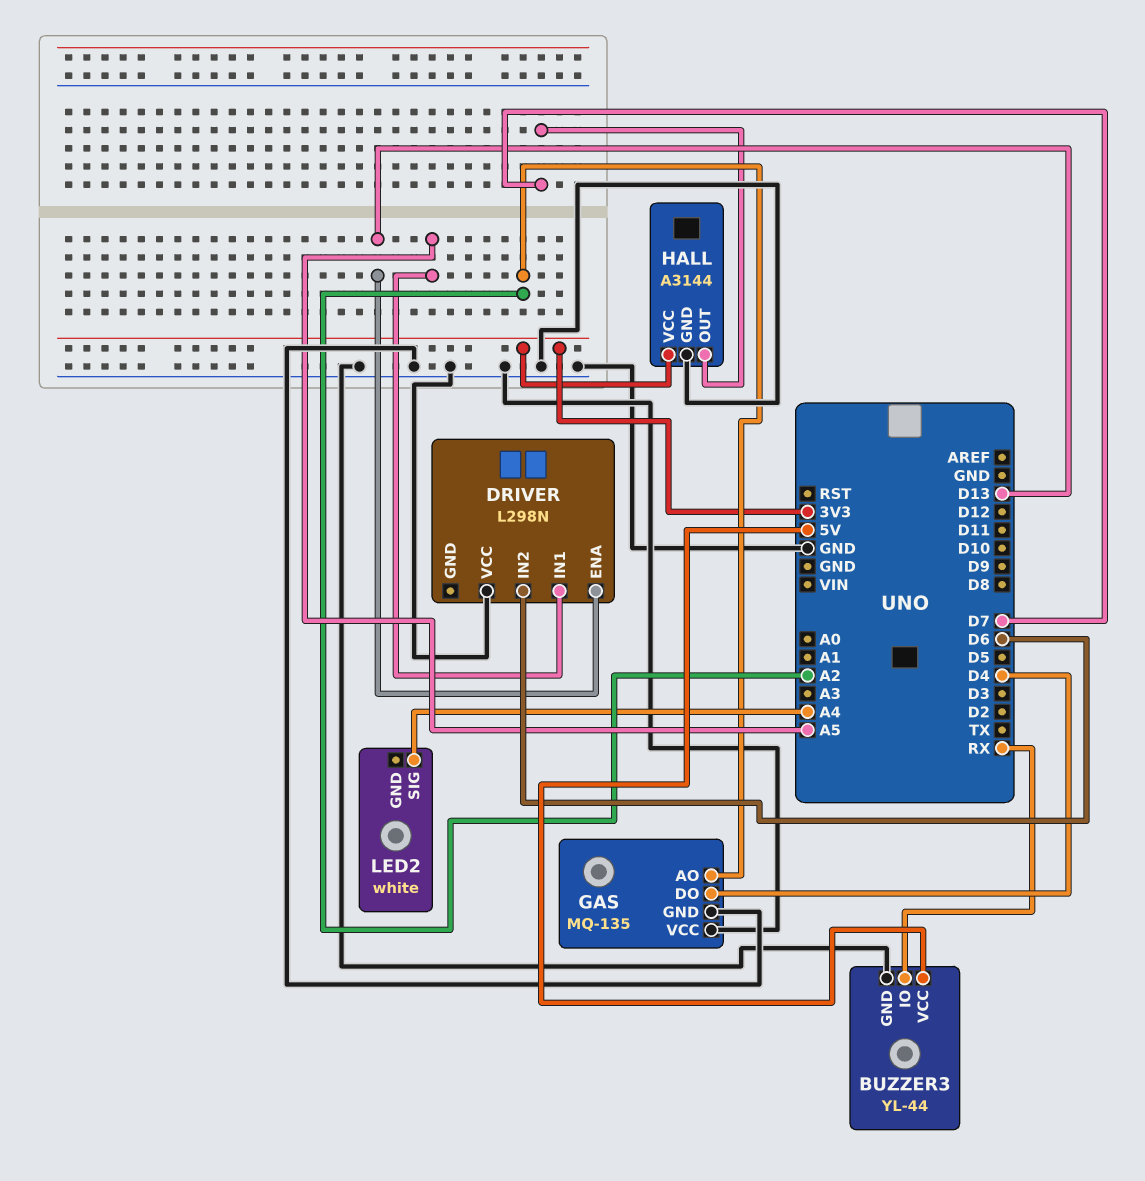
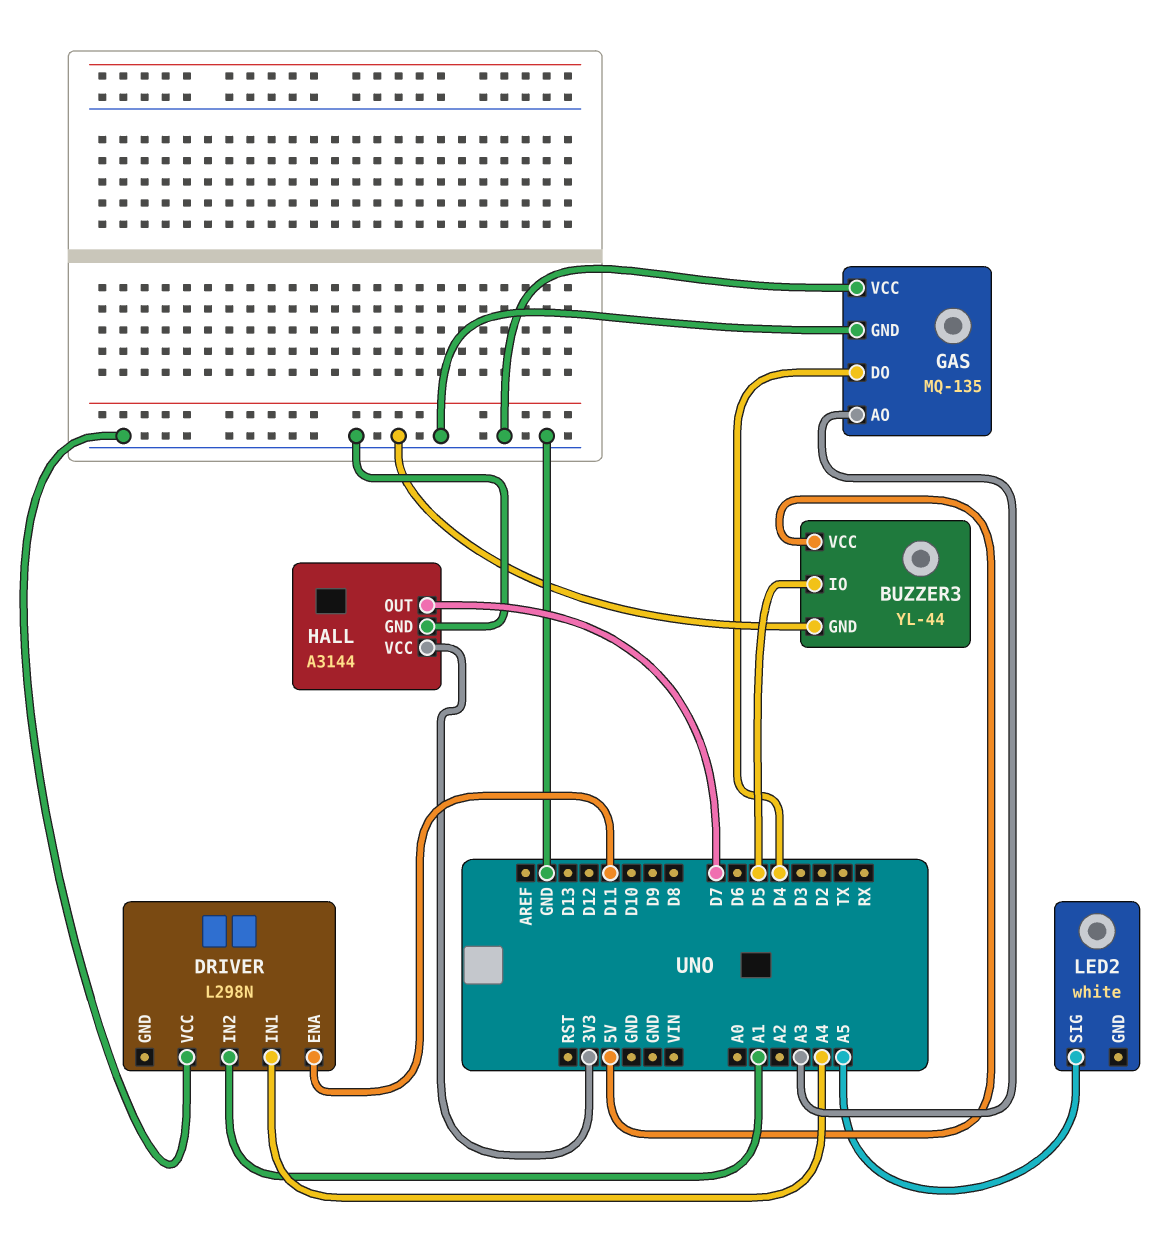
BUZZER3 pin IO: RX -> D5
DRIVER pin ENA: D13 -> D11
DRIVER pin IN1: A5 -> A4
DRIVER pin IN2: D6 -> A1
GAS pin AO: A2 -> A3
LED2 pin SIG: A4 -> A5

